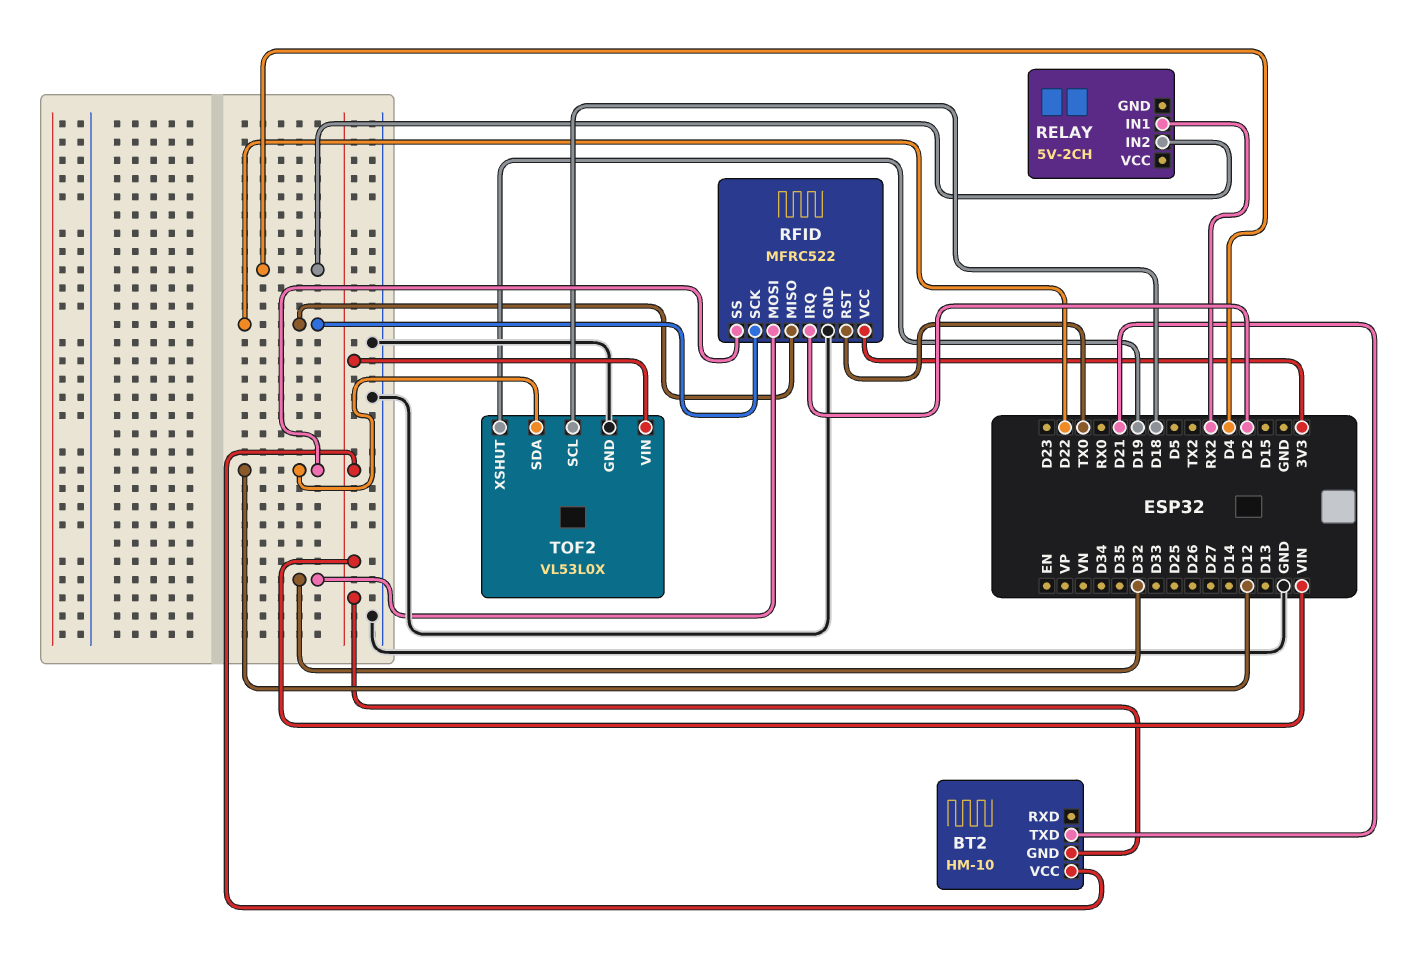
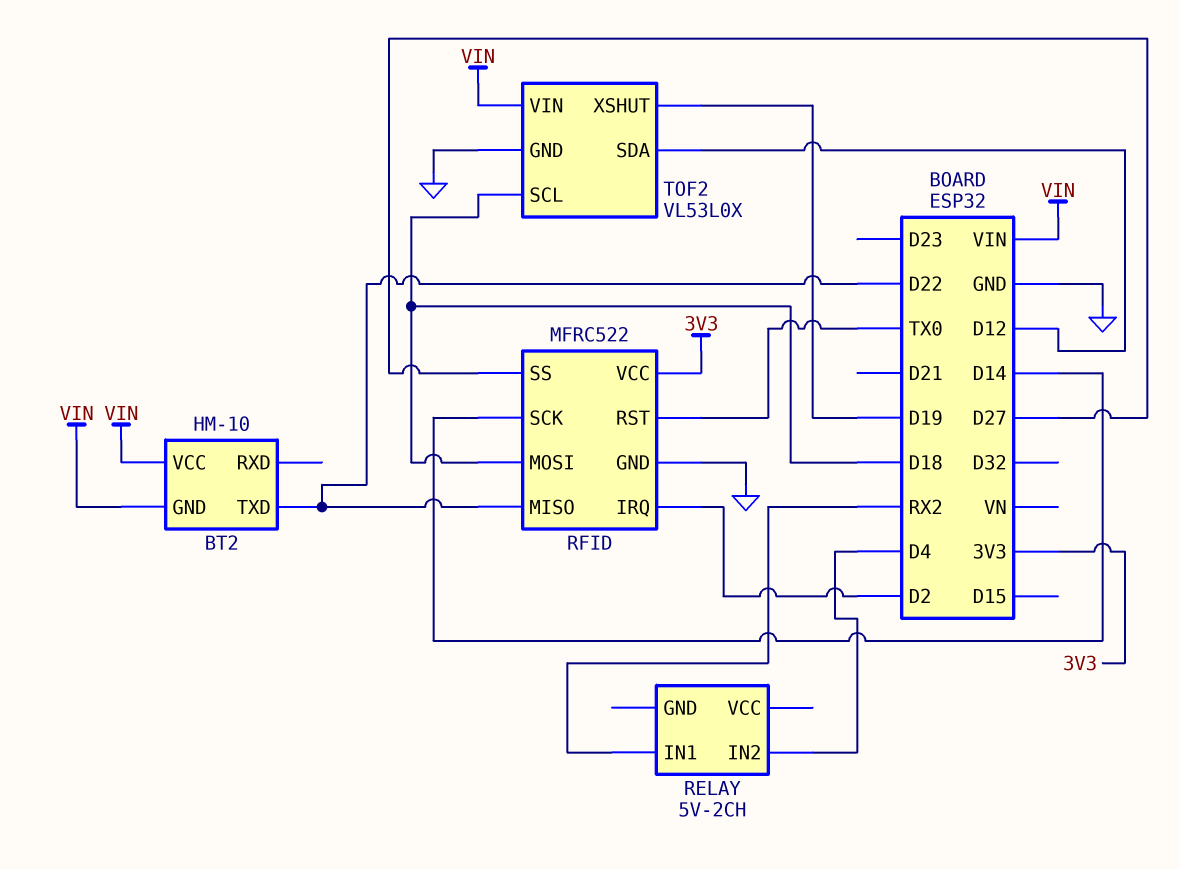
BT2 pin TXD: D21 -> D22
RFID pin MOSI: D32 -> D18
RFID pin SCK: D22 -> D14
RFID pin SS: D12 -> D27

